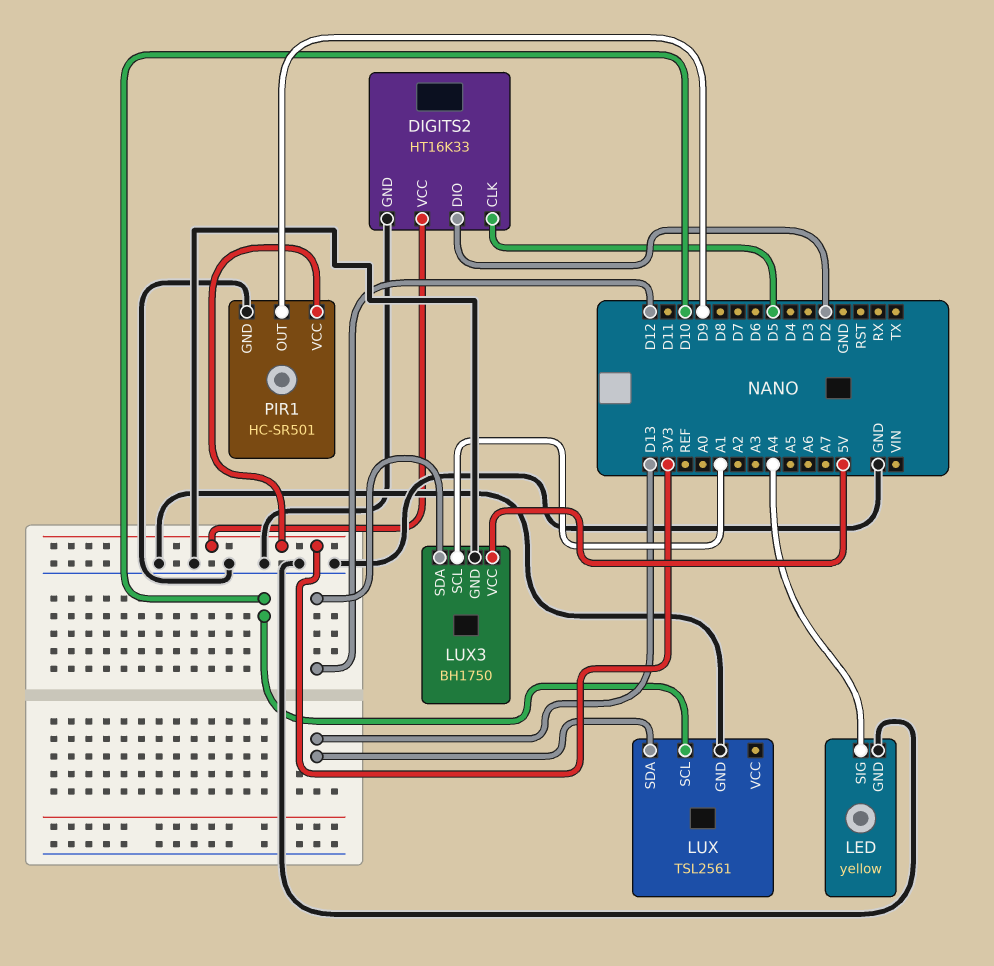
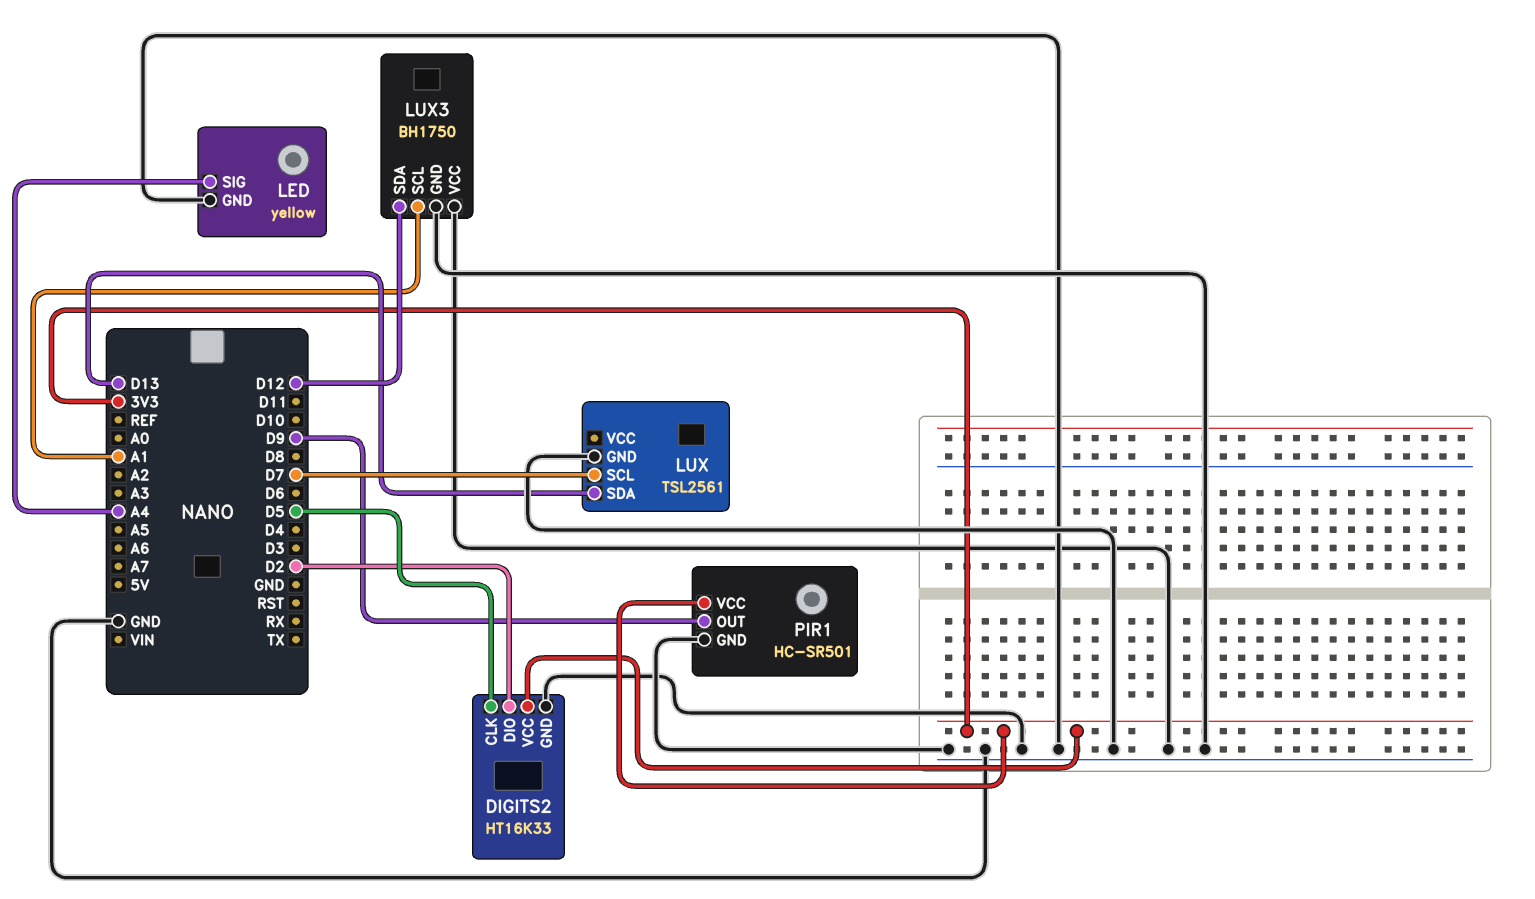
LUX pin SCL: D10 -> D7
LUX3 pin VCC: 5V -> GND

